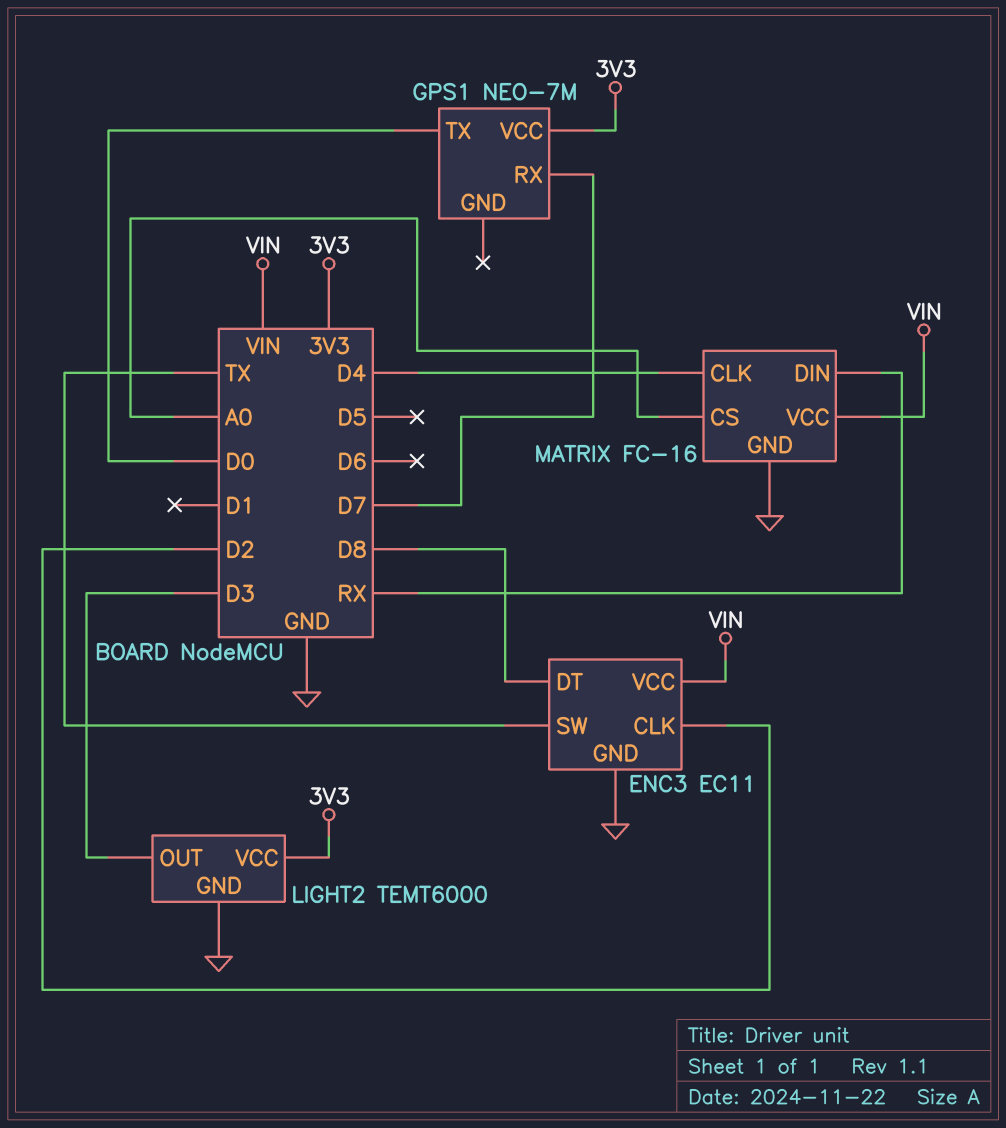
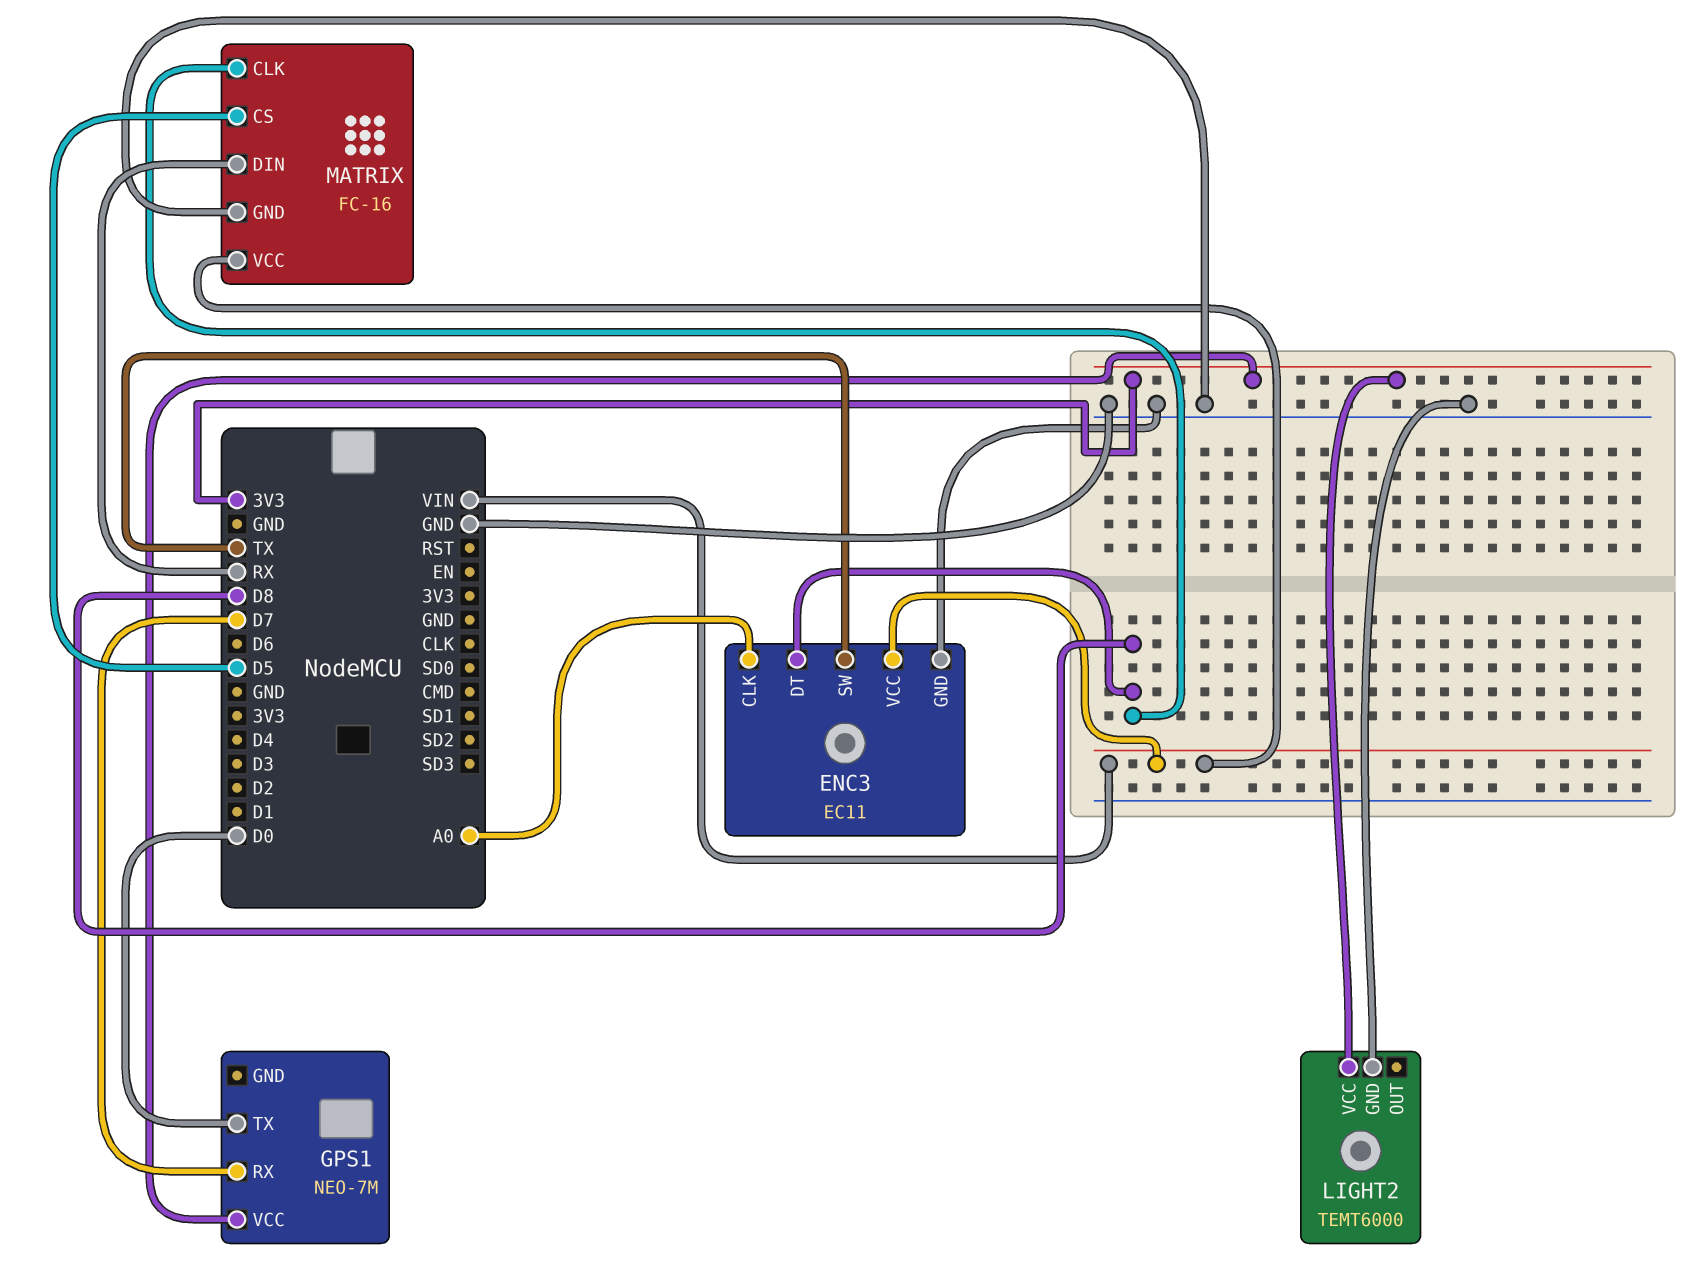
ENC3 pin CLK: D2 -> A0
LIGHT2 pin OUT: D3 -> none
MATRIX pin CLK: D4 -> D8
MATRIX pin CS: A0 -> D5

